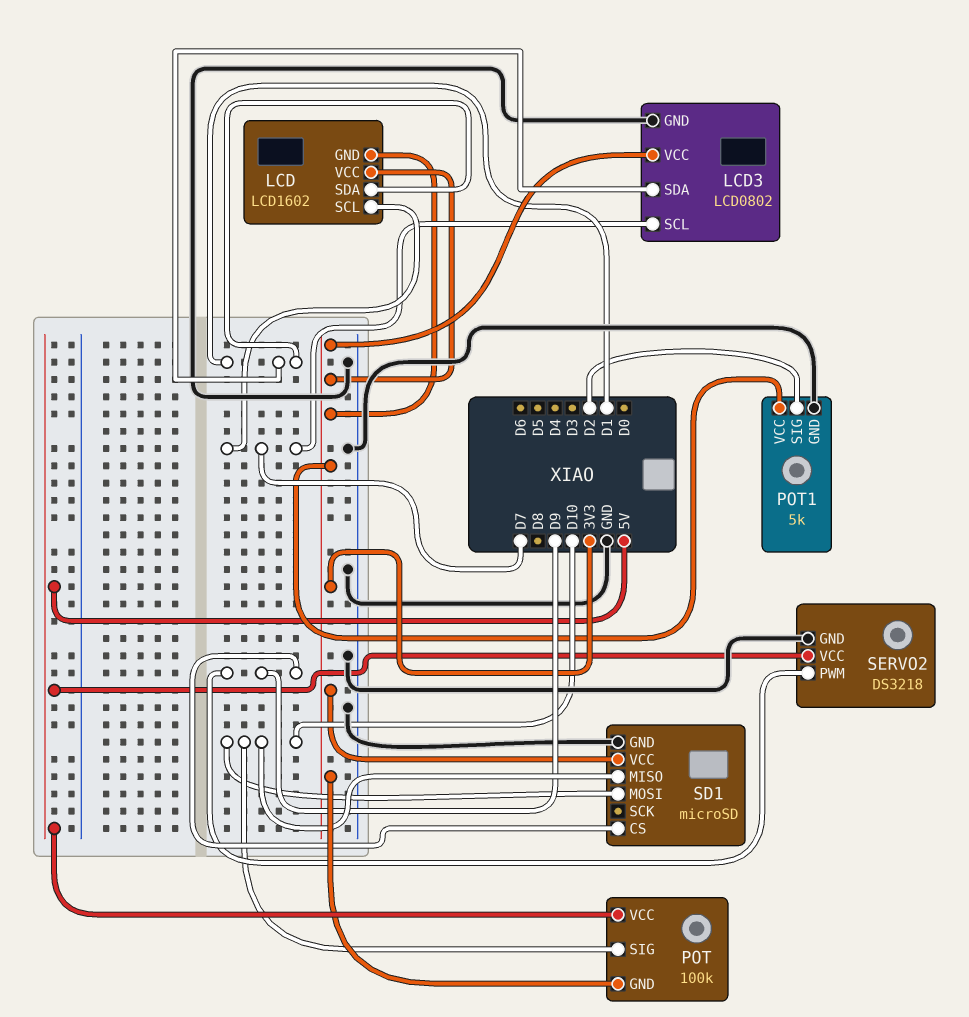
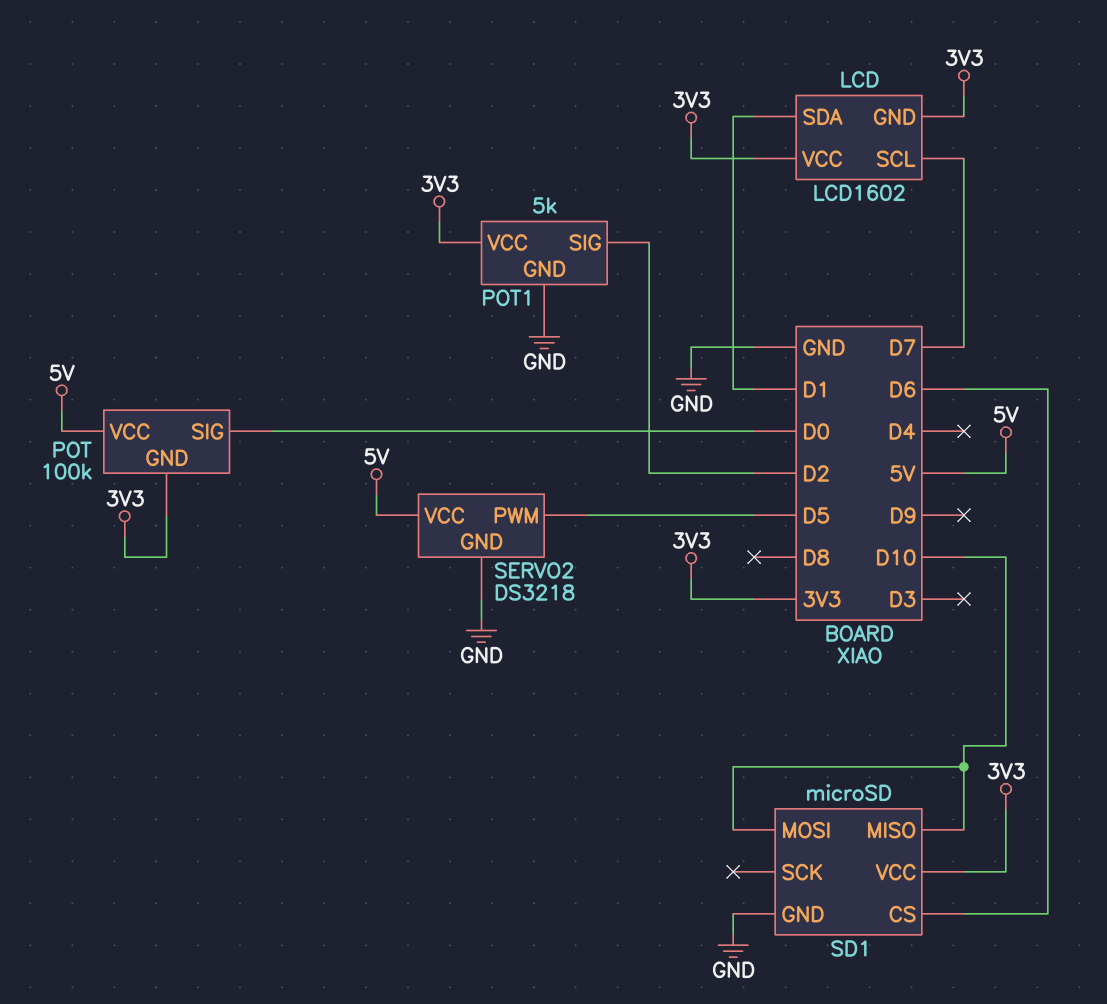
LCD3: LCD0802 -> none
LCD3 pin GND: GND -> none
LCD3 pin SCL: D7 -> none
LCD3 pin SDA: D1 -> none
LCD3 pin VCC: 3V3 -> none
POT pin SIG: D10 -> D0
SD1 pin CS: D9 -> D6
SERVO2 pin PWM: D9 -> D5

